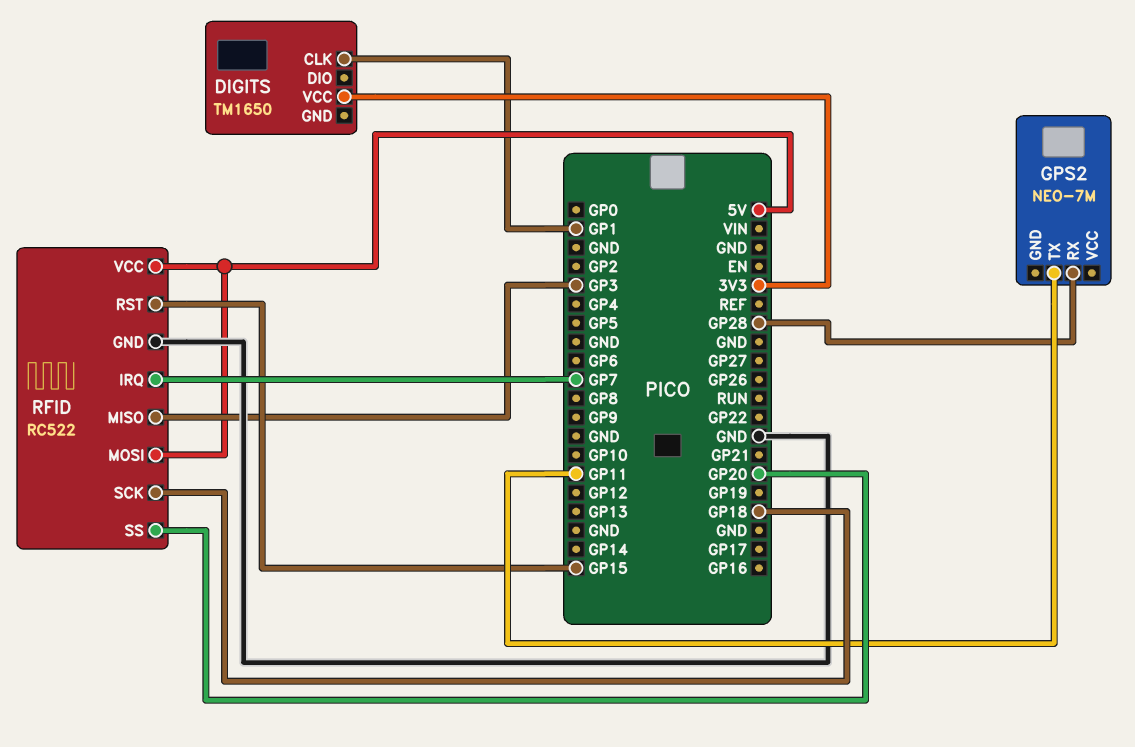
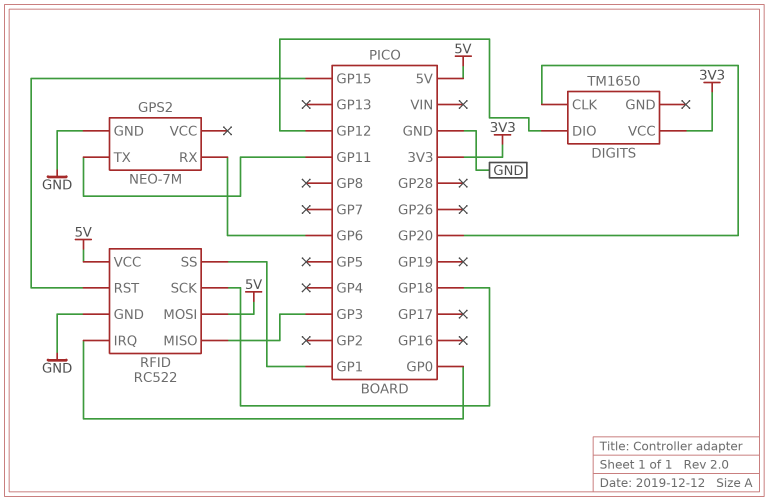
DIGITS pin CLK: GP1 -> GP20
DIGITS pin DIO: none -> GP12
GPS2 pin GND: none -> GND
GPS2 pin RX: GP28 -> GP6
RFID pin IRQ: GP7 -> GP0
RFID pin SS: GP20 -> GP1

